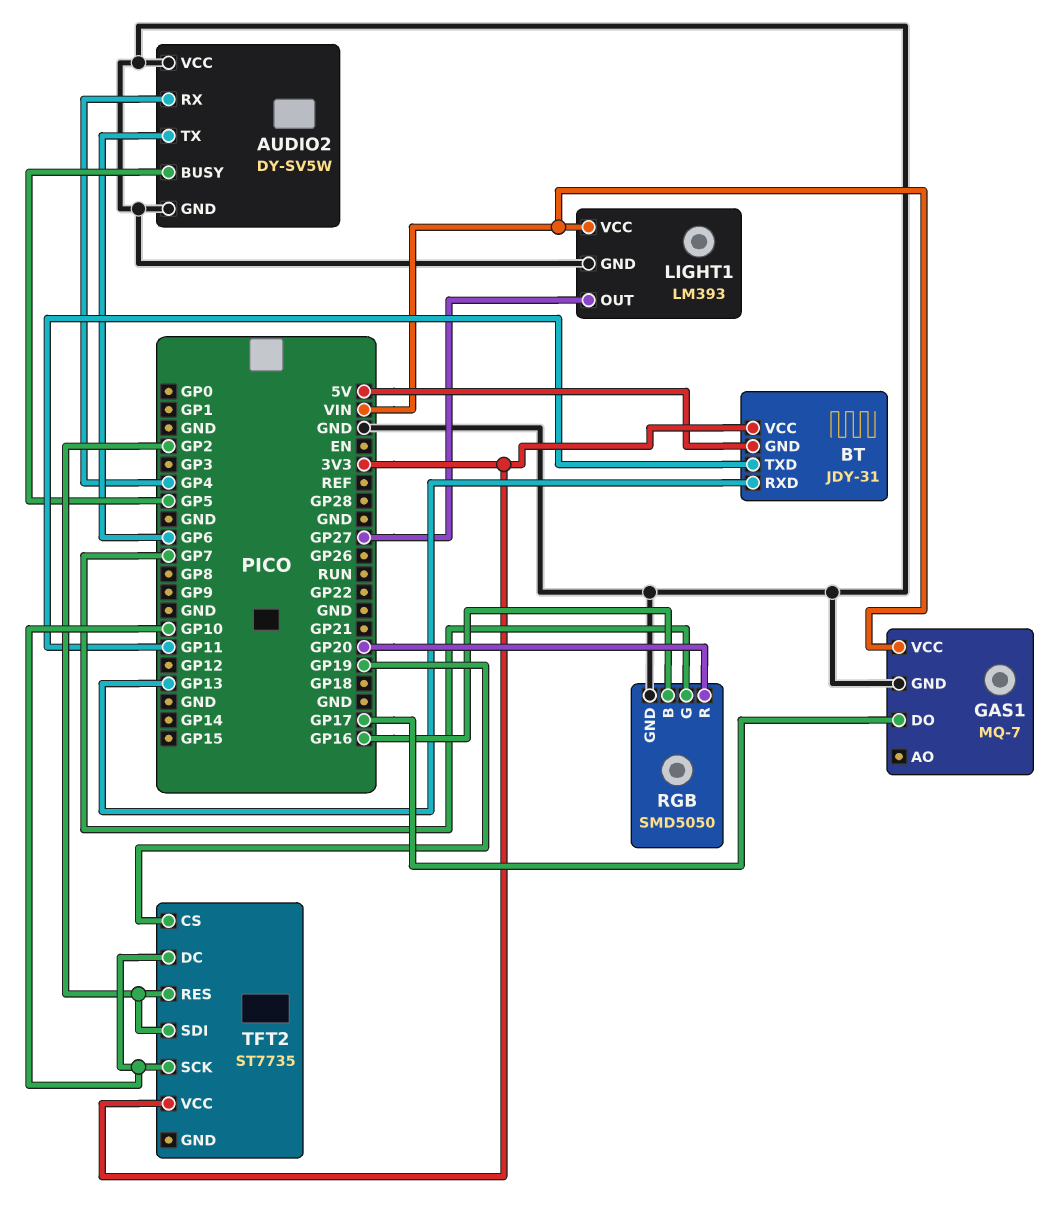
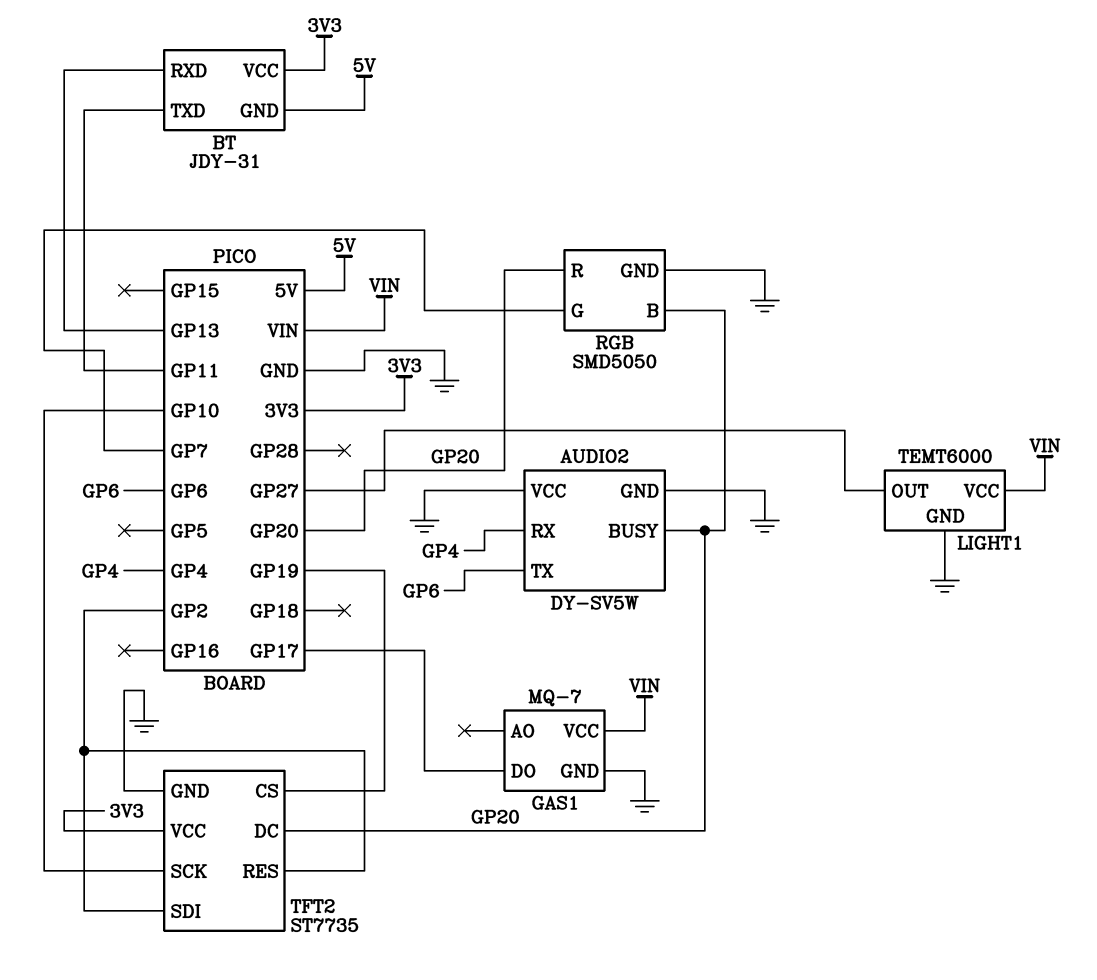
AUDIO2 pin BUSY: GP5 -> GP20
LIGHT1: LM393 -> TEMT6000
RGB pin B: GP16 -> GP20
TFT2 pin DC: GP10 -> GP20
TFT2 pin GND: none -> GND

